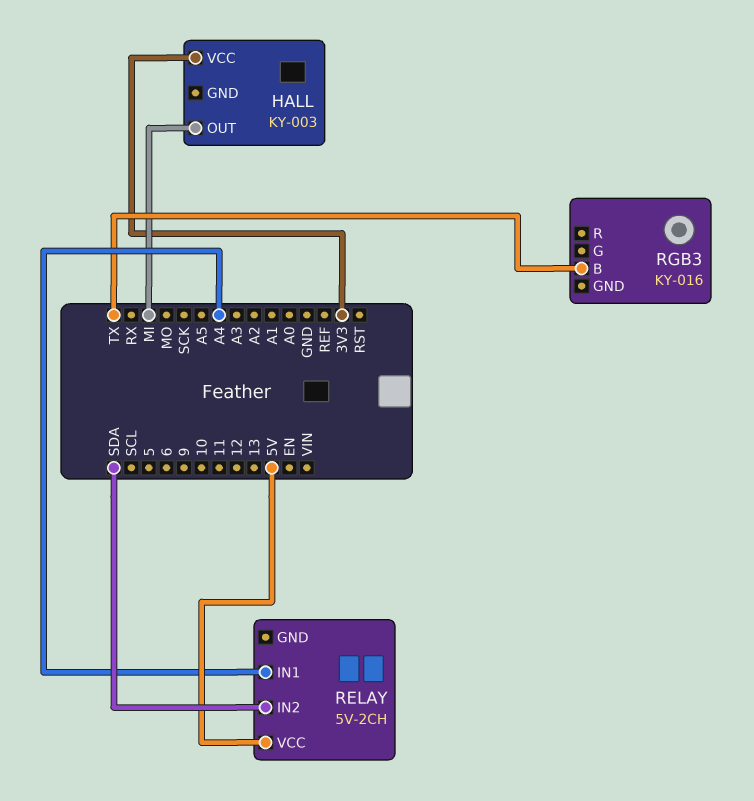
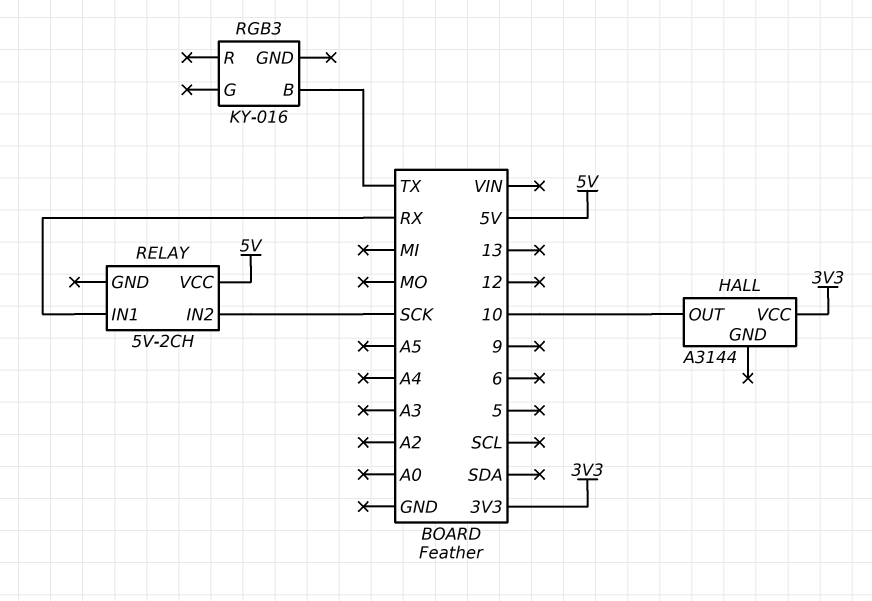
HALL: KY-003 -> A3144
HALL pin OUT: MI -> 10
RELAY pin IN1: A4 -> RX
RELAY pin IN2: SDA -> SCK

